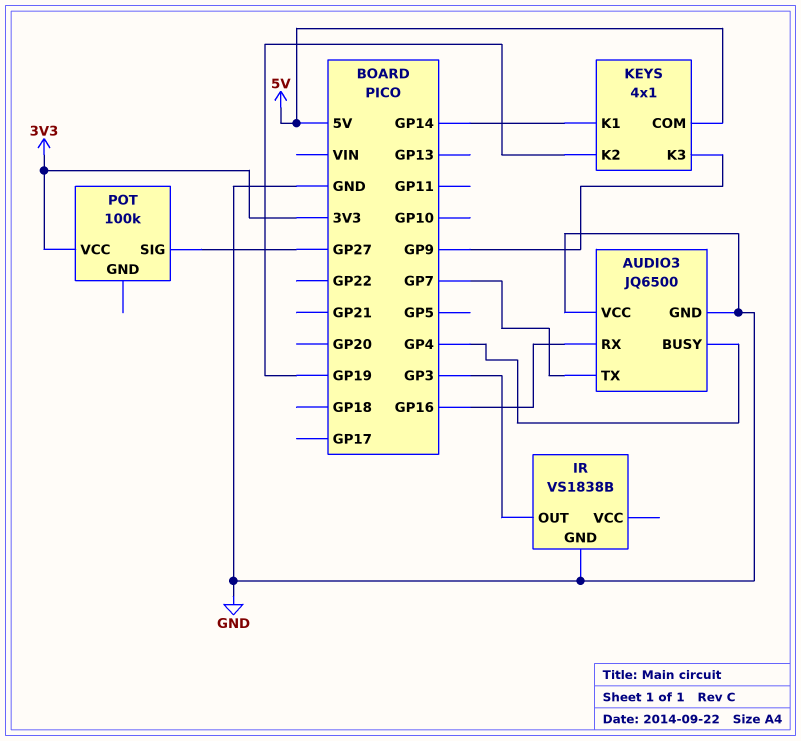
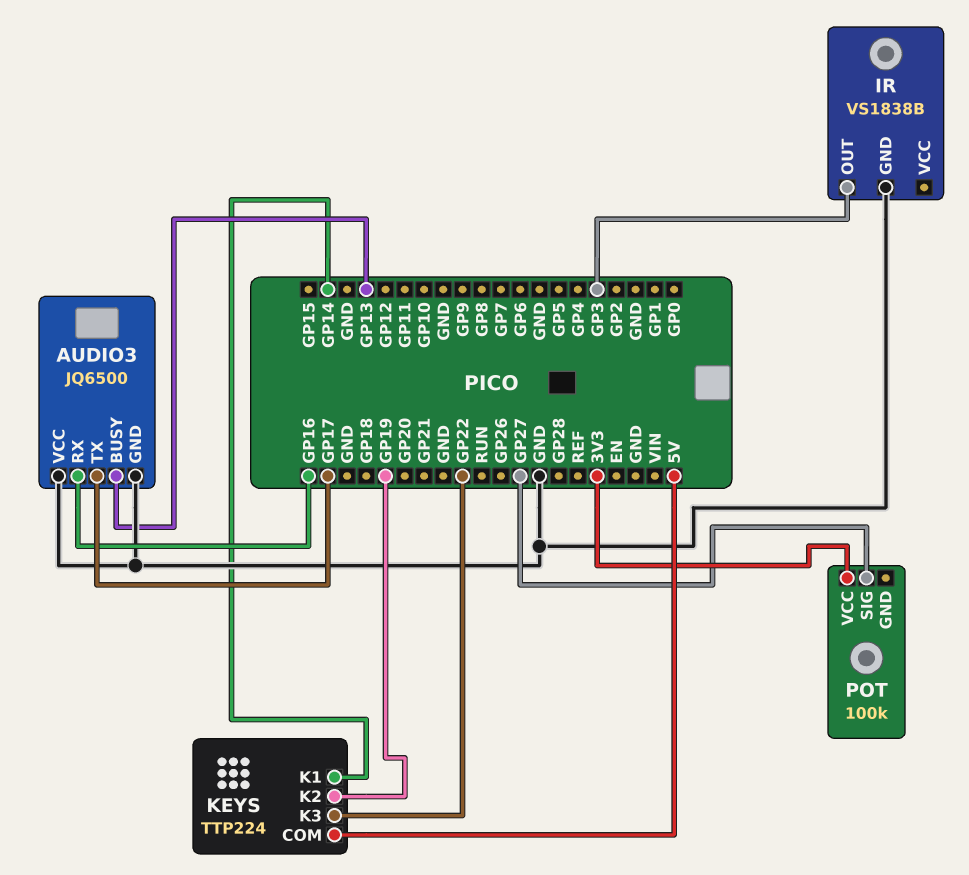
AUDIO3 pin BUSY: GP4 -> GP13
AUDIO3 pin TX: GP7 -> GP17
KEYS: 4x1 -> TTP224
KEYS pin K3: GP9 -> GP22

